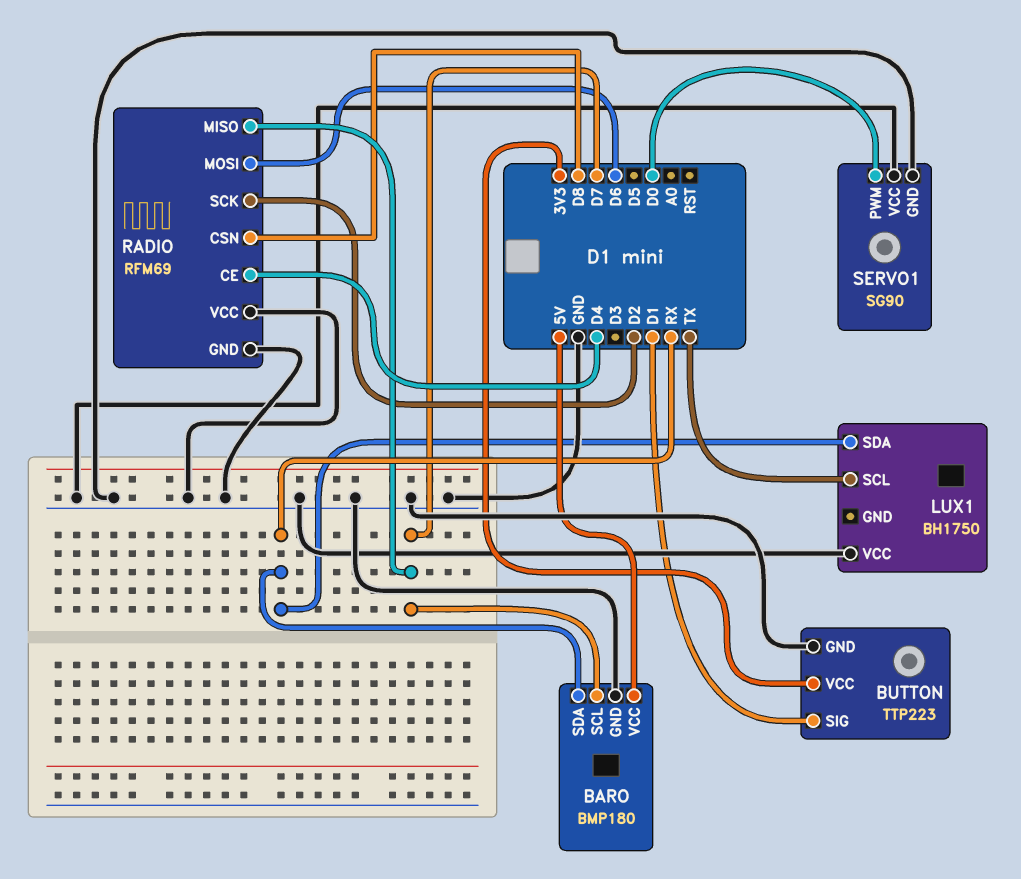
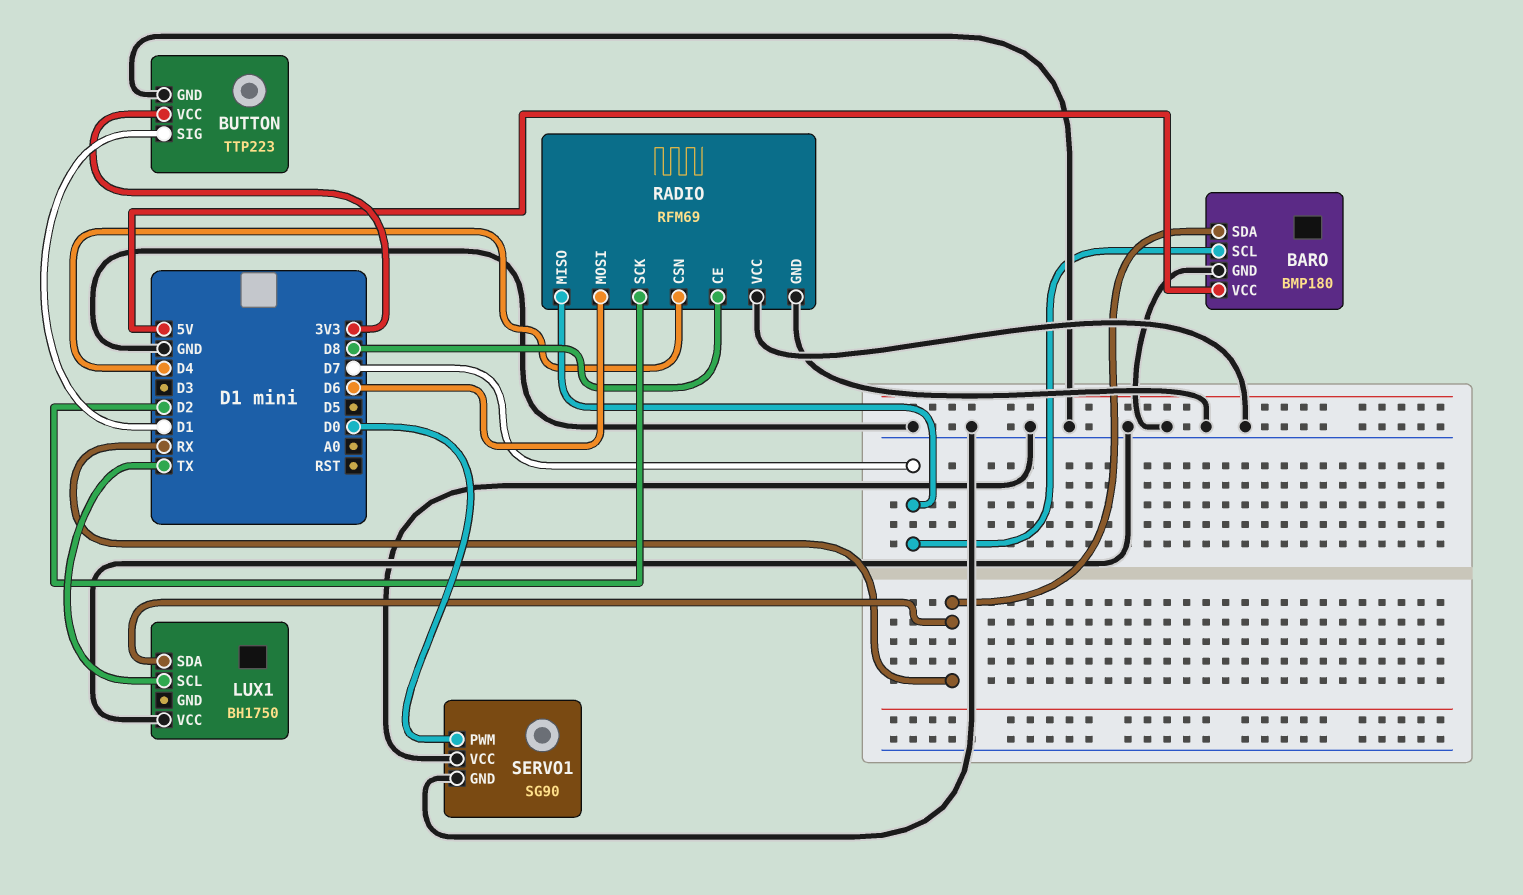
RADIO pin CE: D4 -> D8
RADIO pin CSN: D8 -> D4

